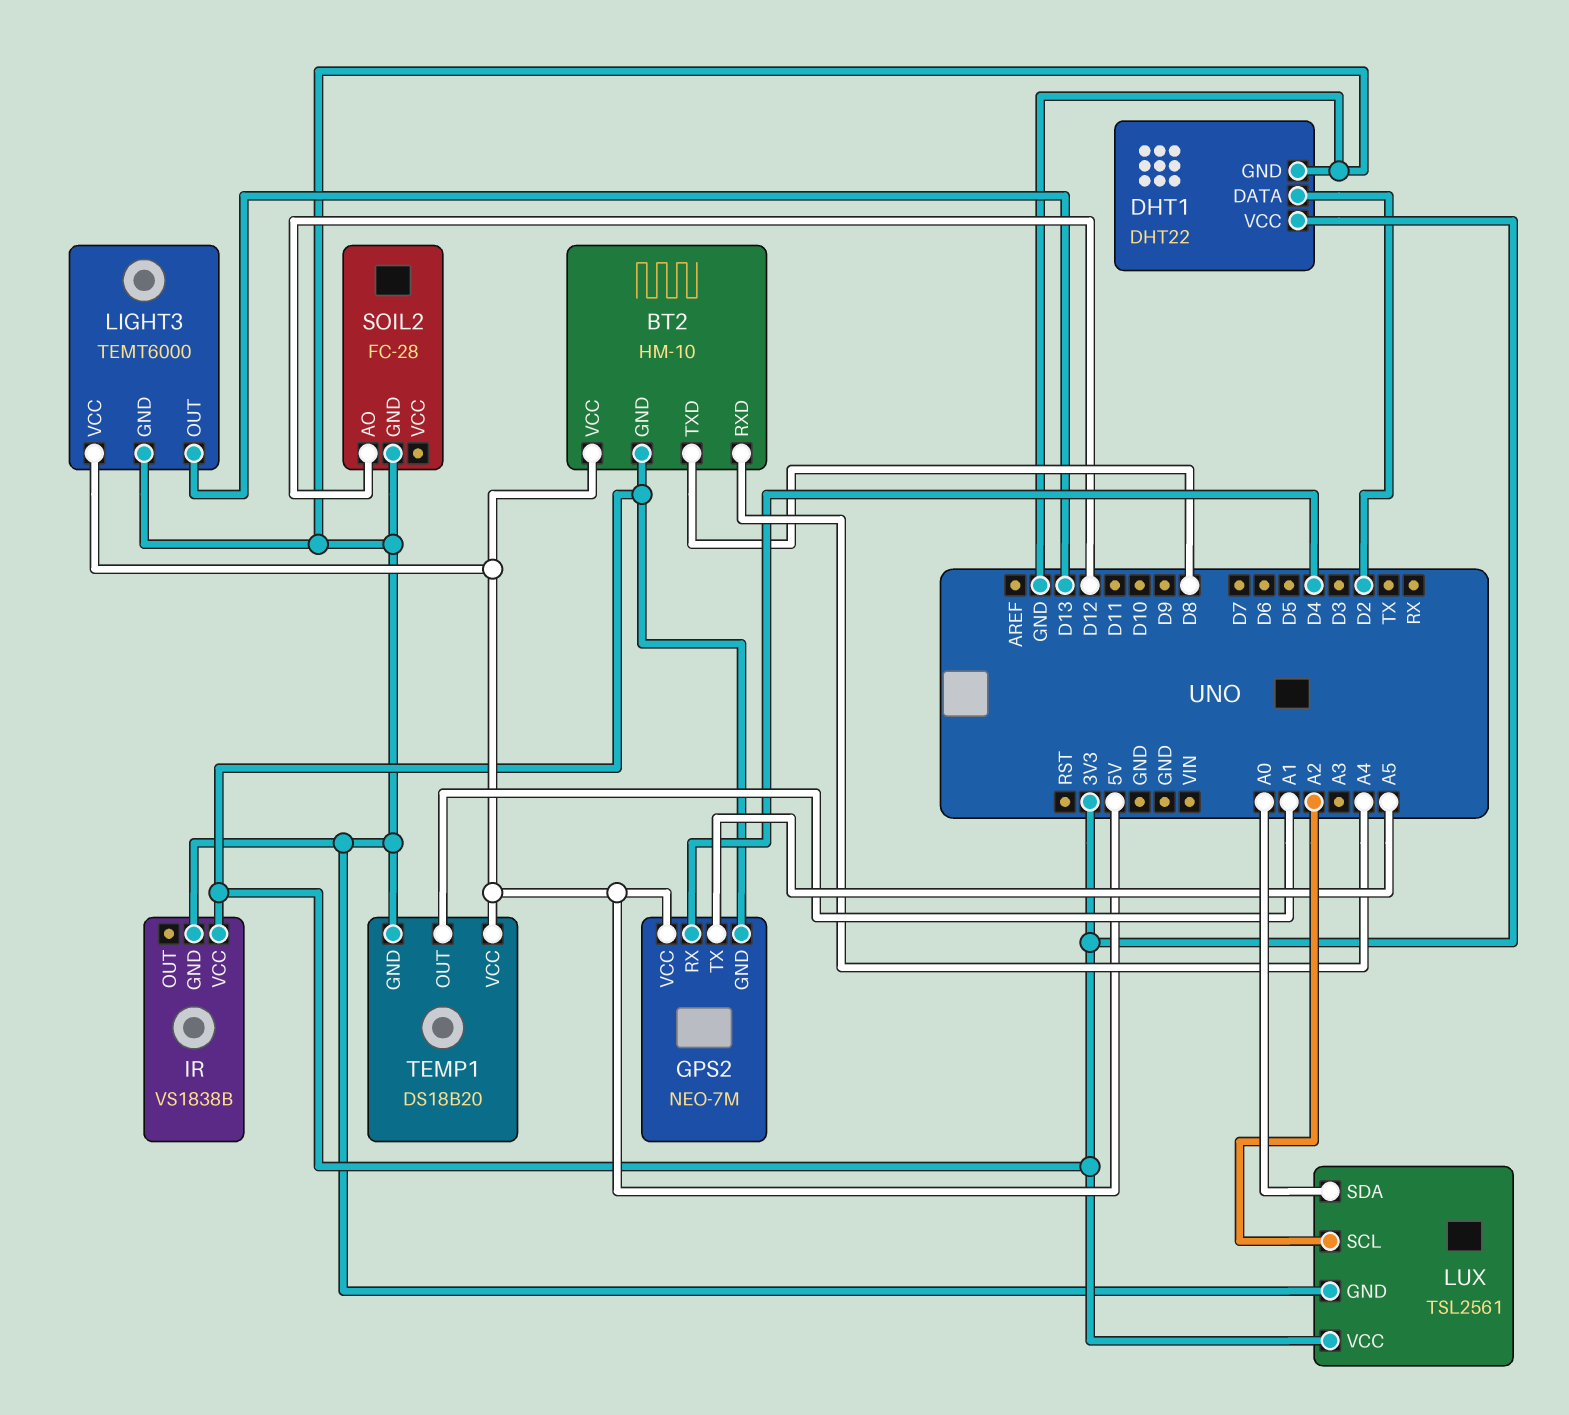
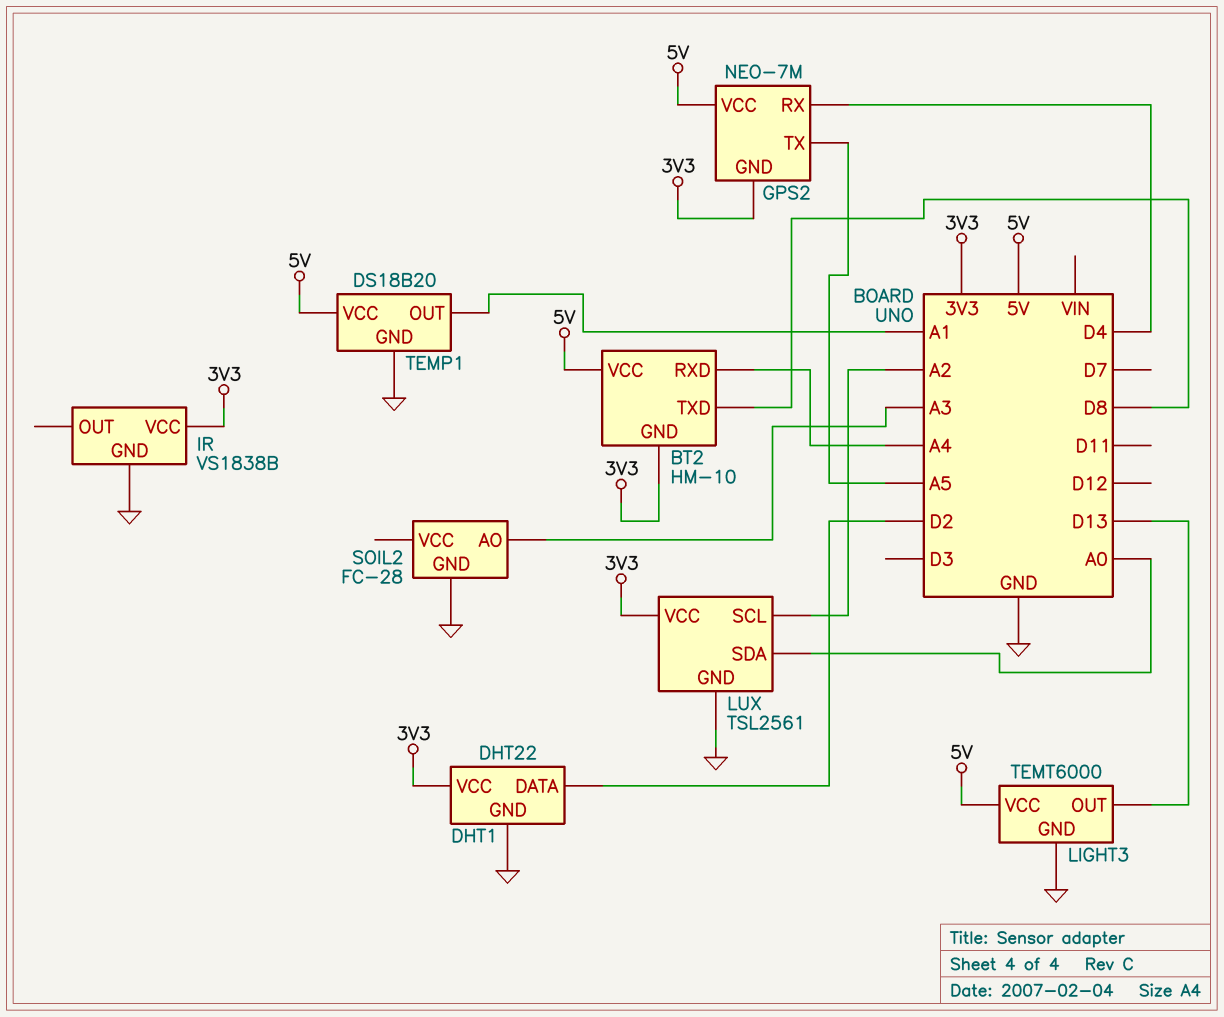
SOIL2 pin AO: D12 -> A3

